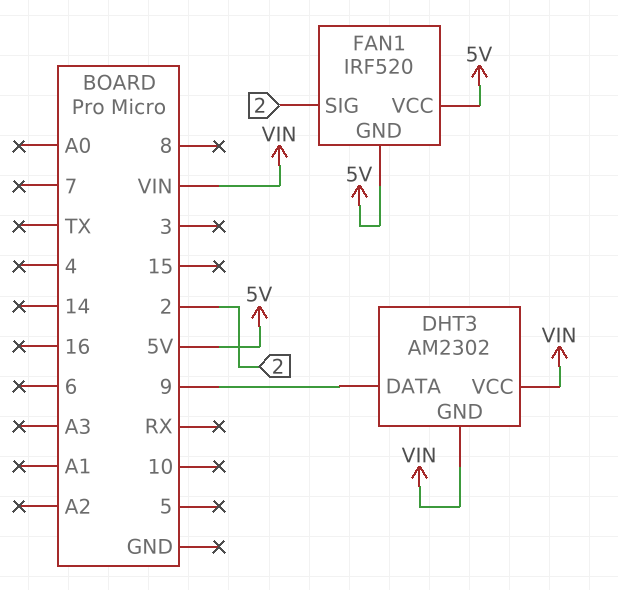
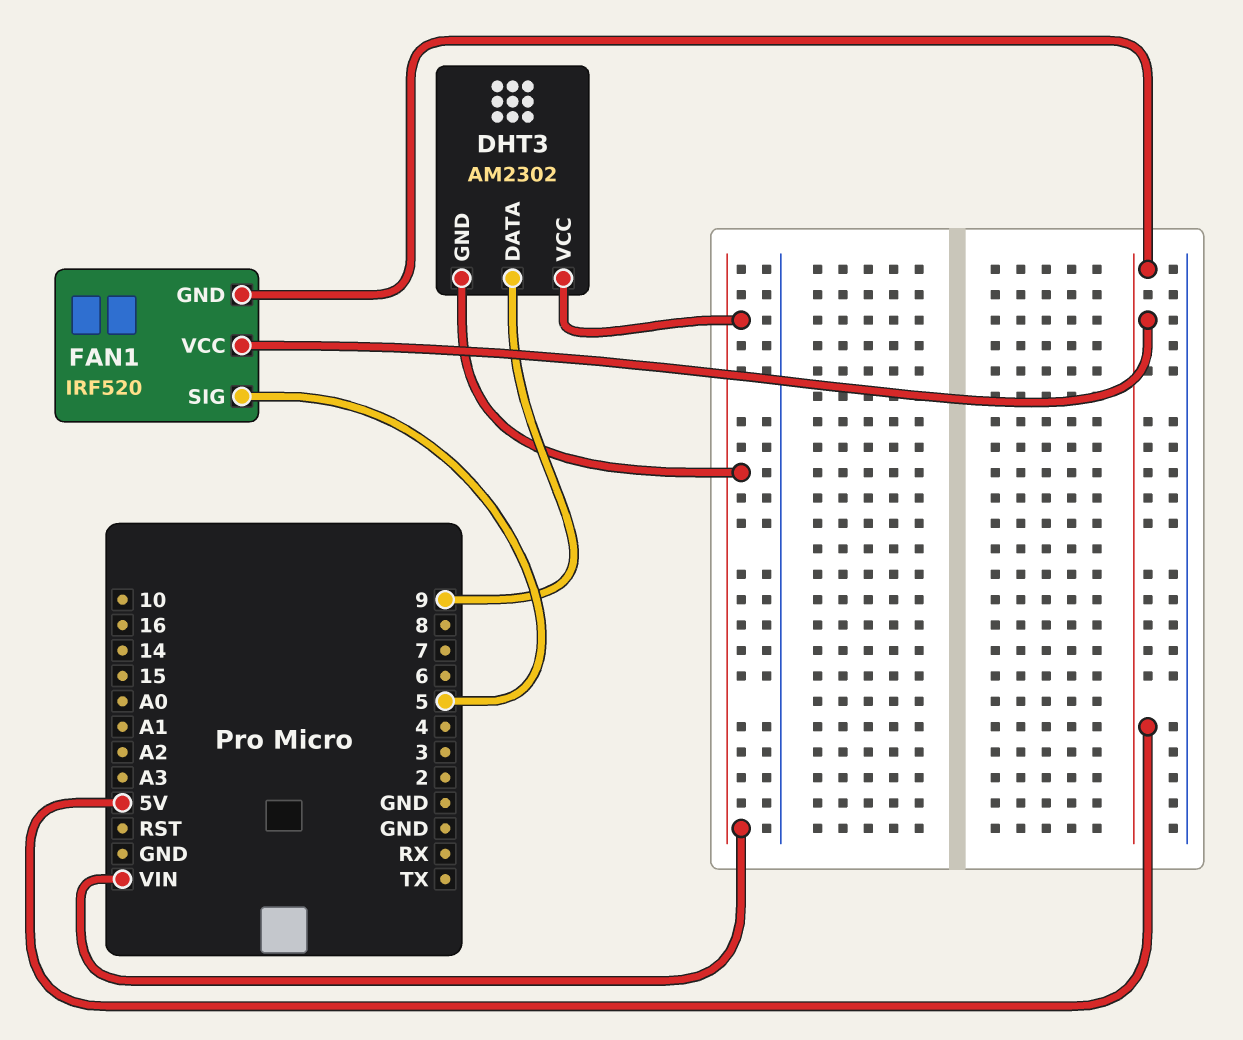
FAN1 pin SIG: 2 -> 5

